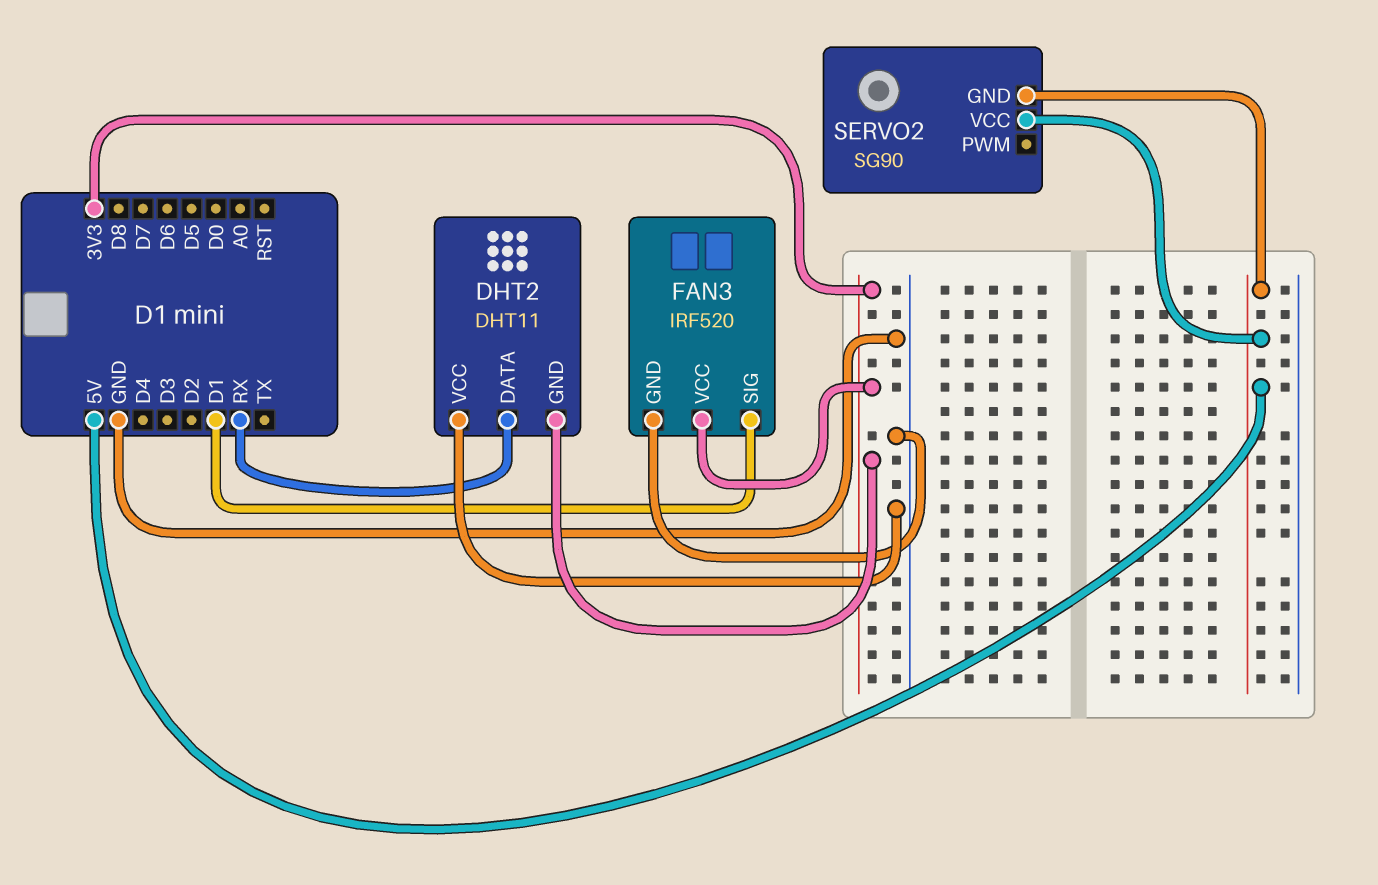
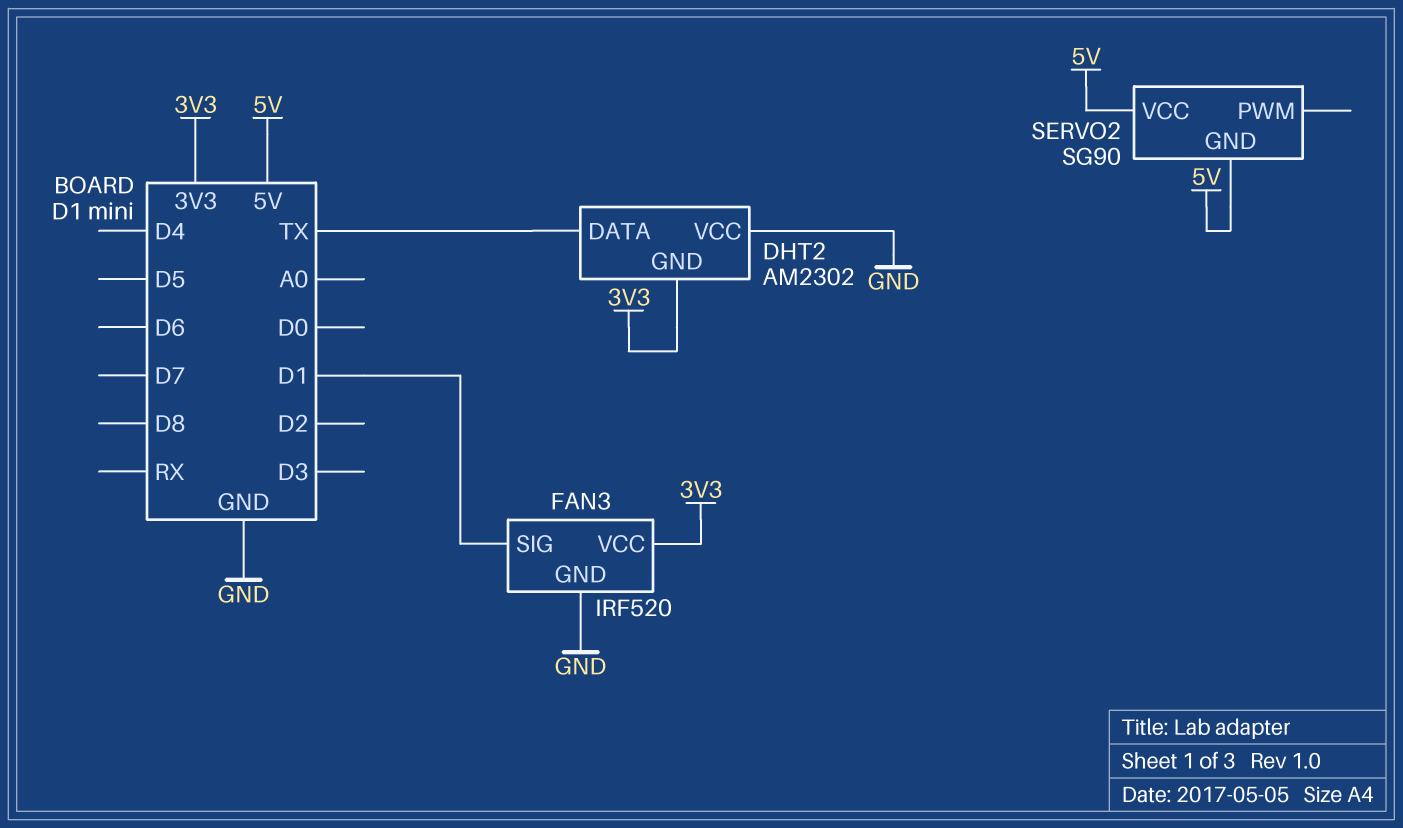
DHT2: DHT11 -> AM2302
DHT2 pin DATA: RX -> TX

